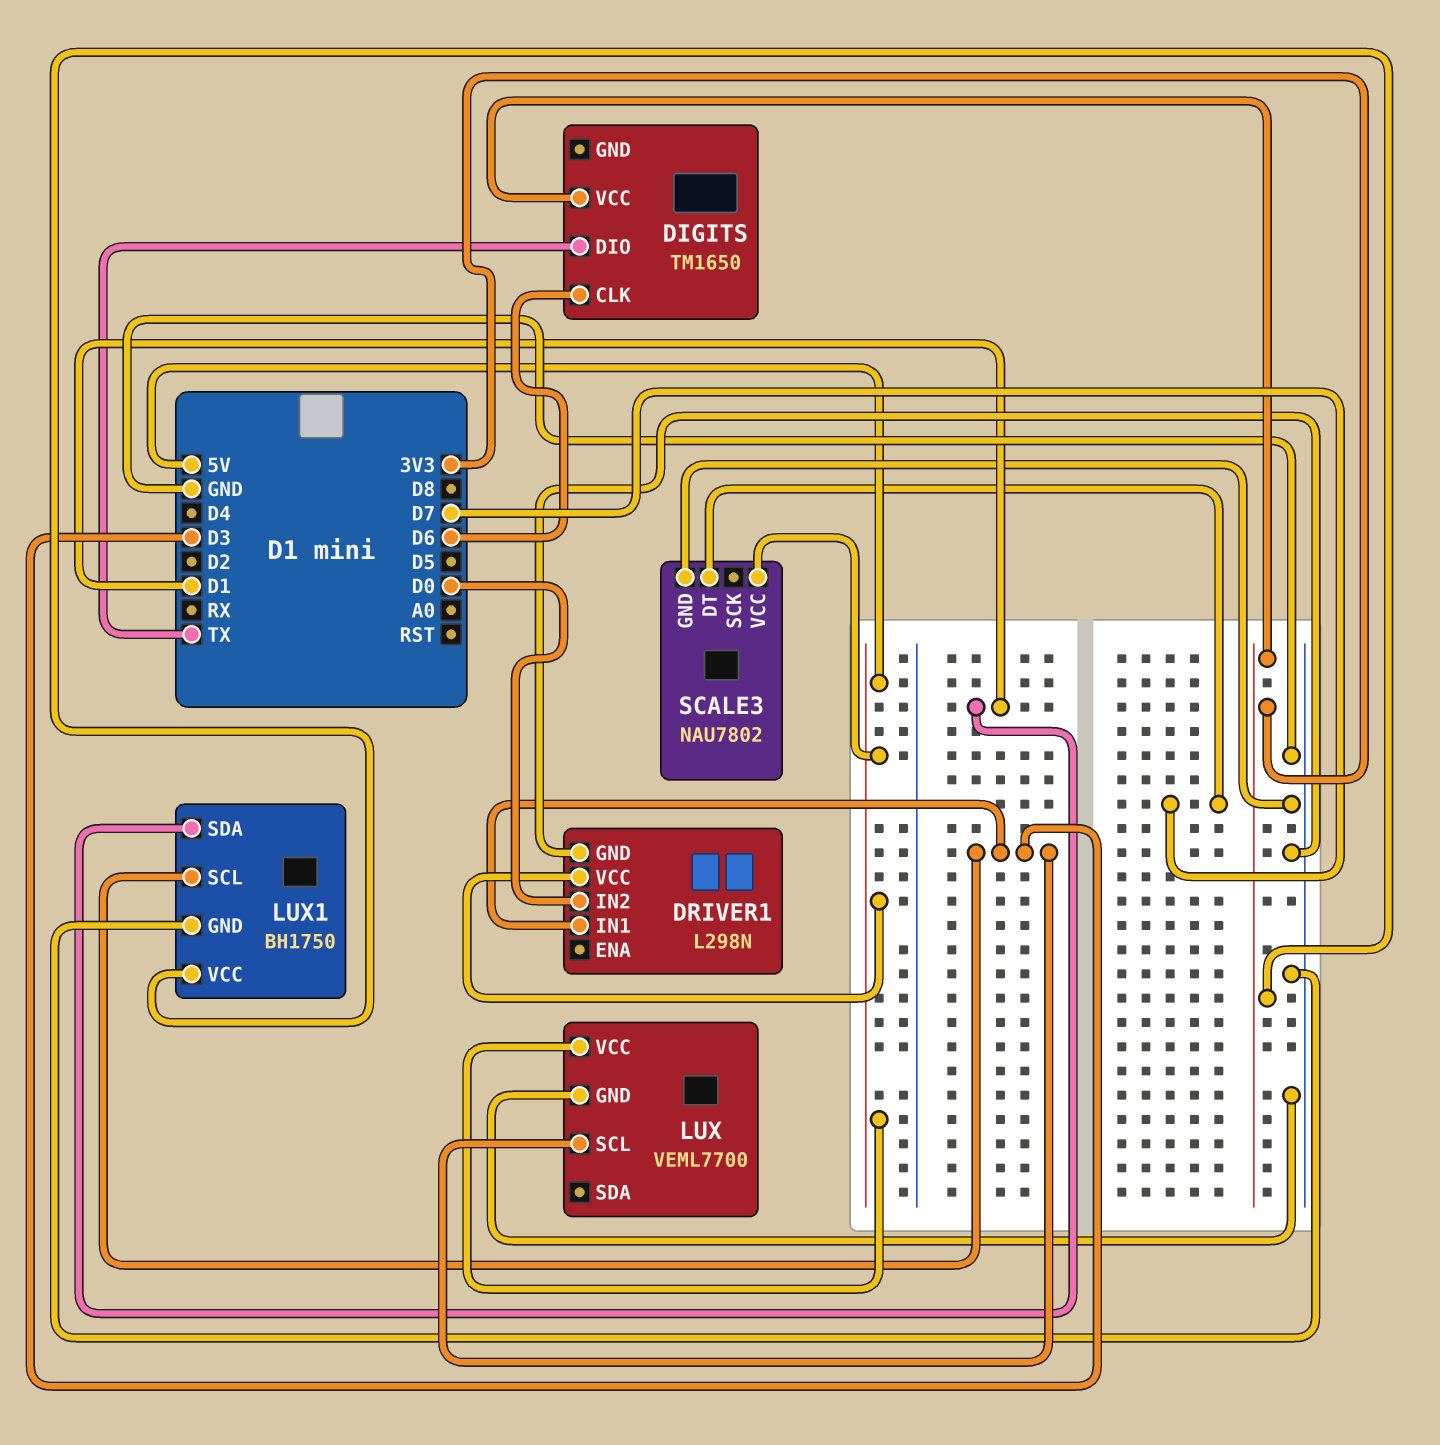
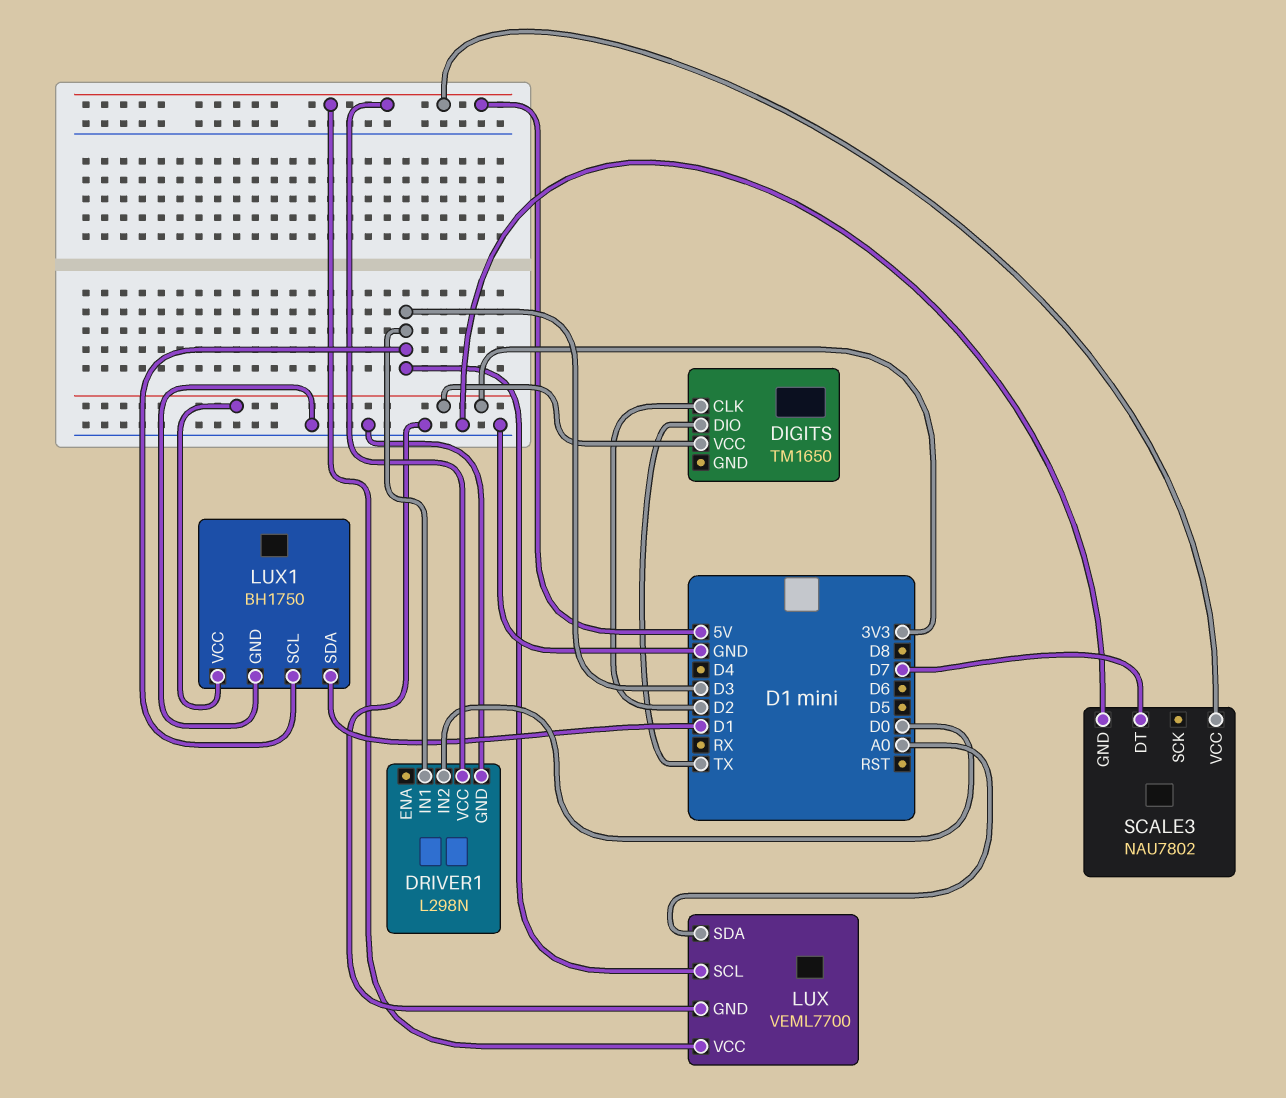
DIGITS pin CLK: D6 -> D2
LUX pin SDA: none -> A0

